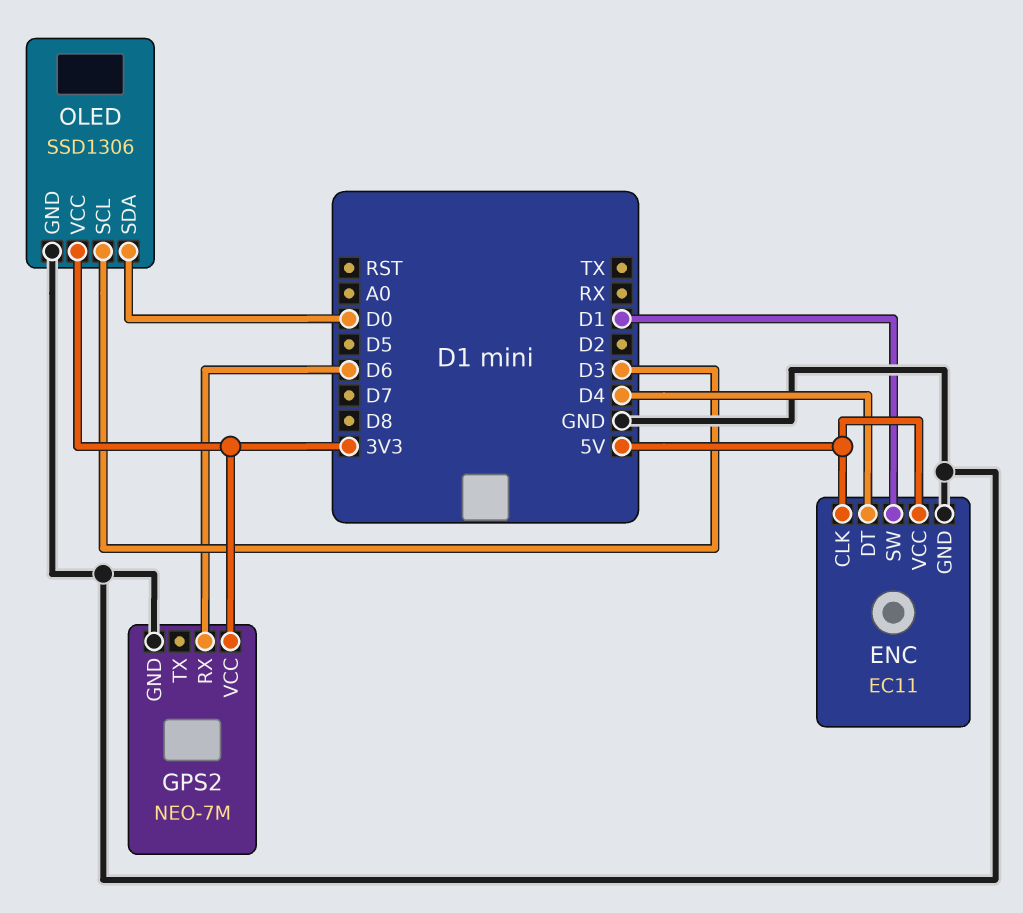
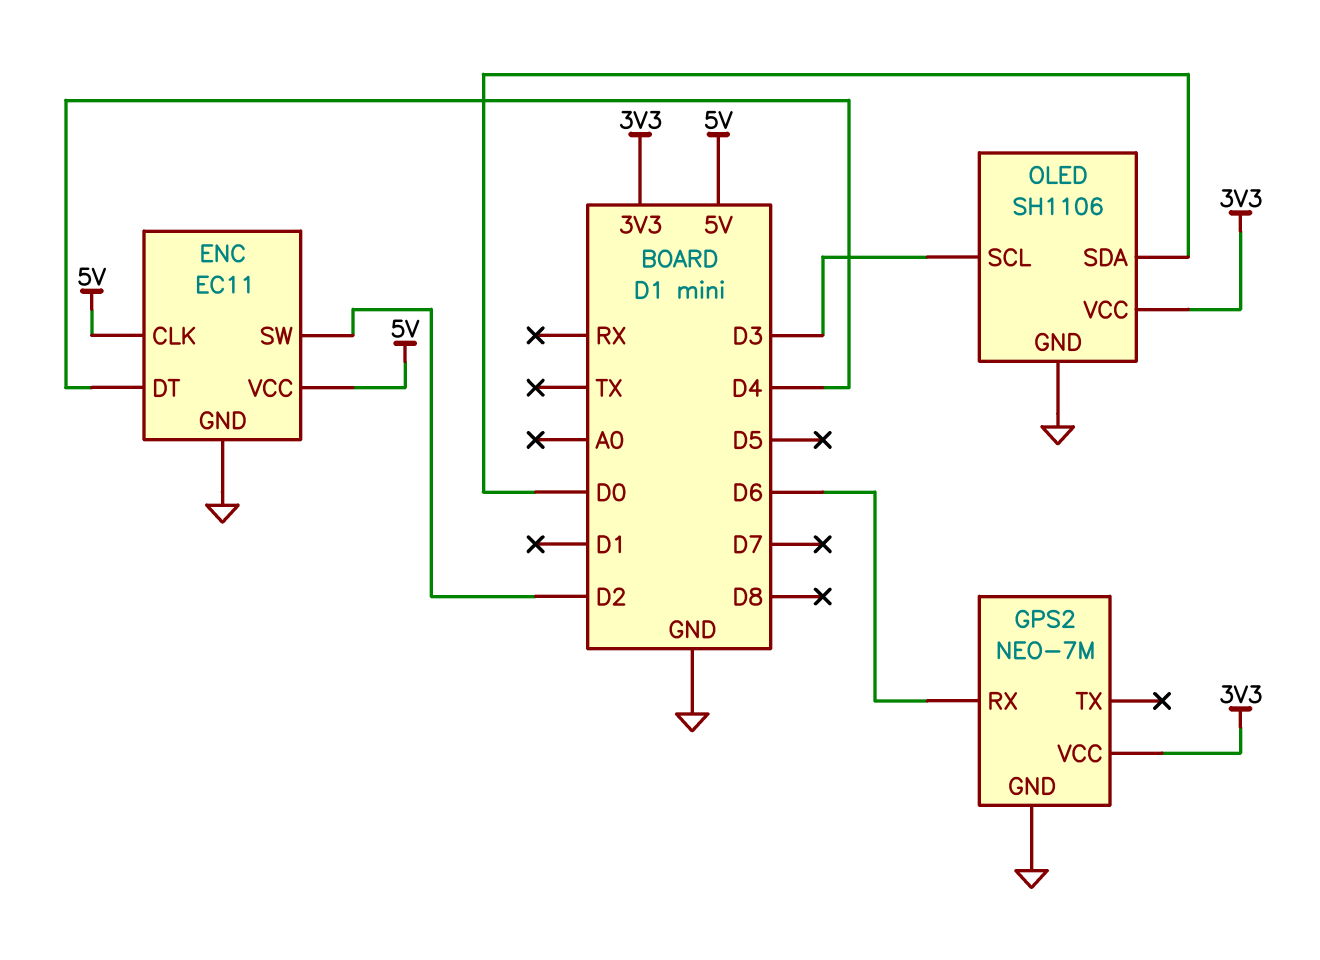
ENC pin SW: D1 -> D2
OLED: SSD1306 -> SH1106

